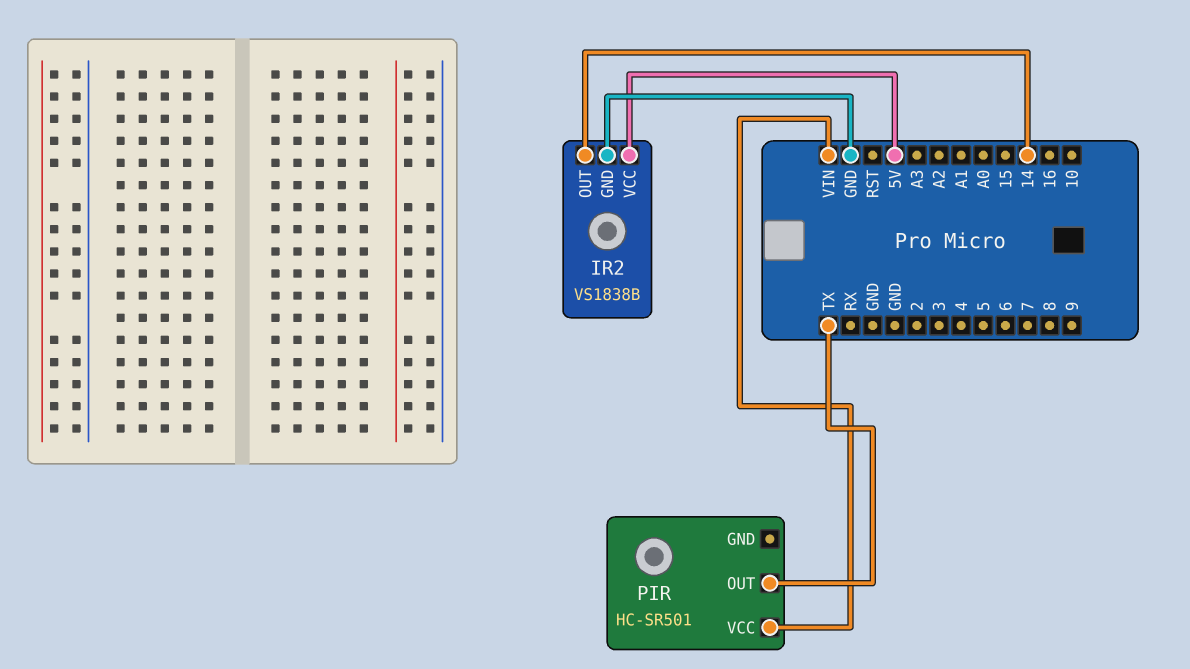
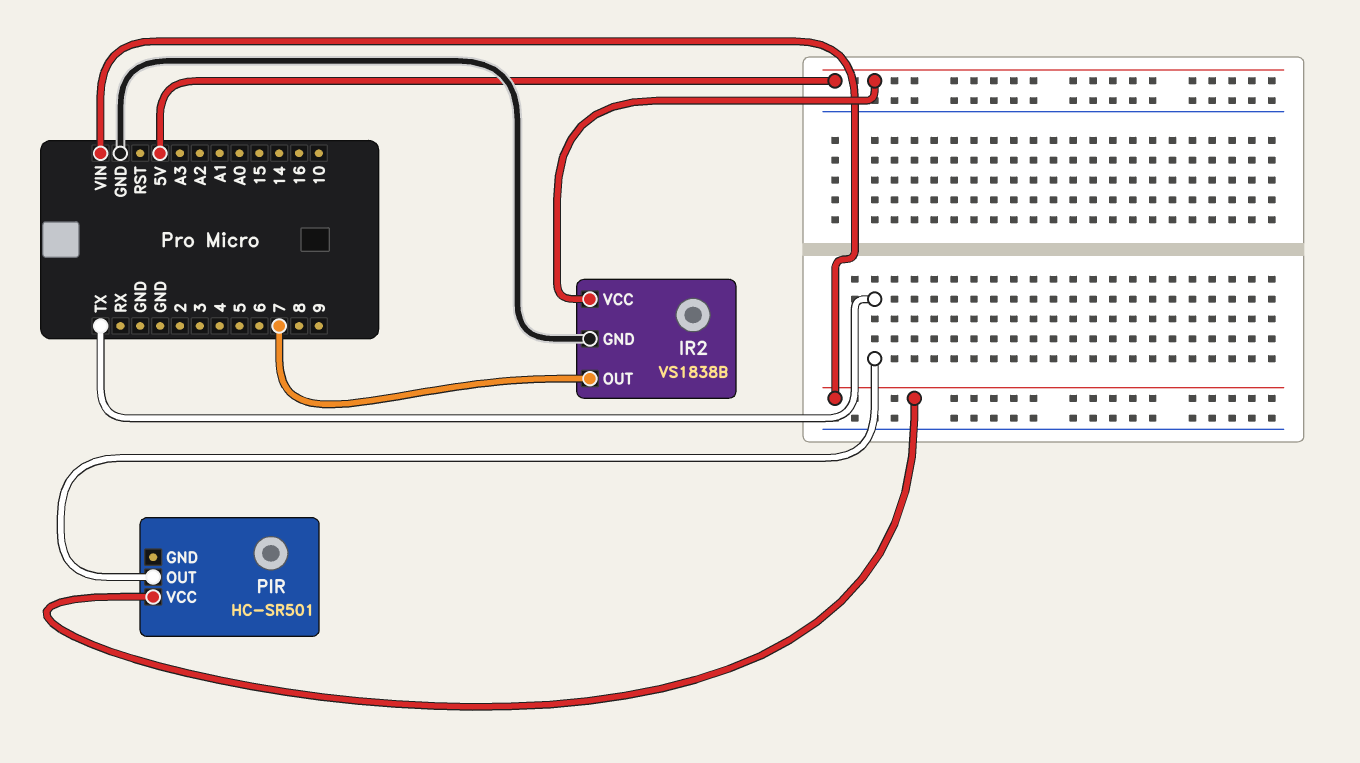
IR2 pin OUT: 14 -> 7

